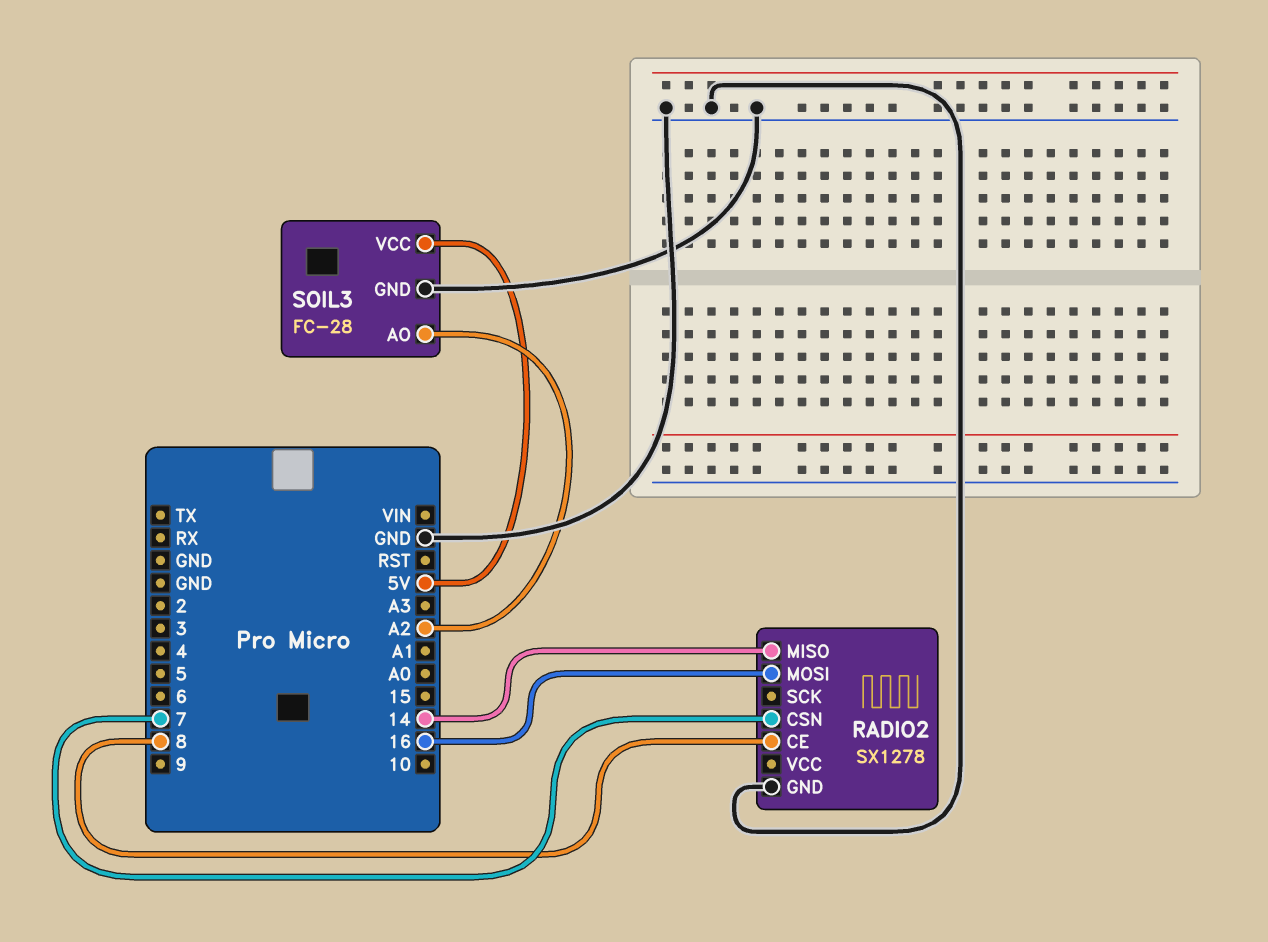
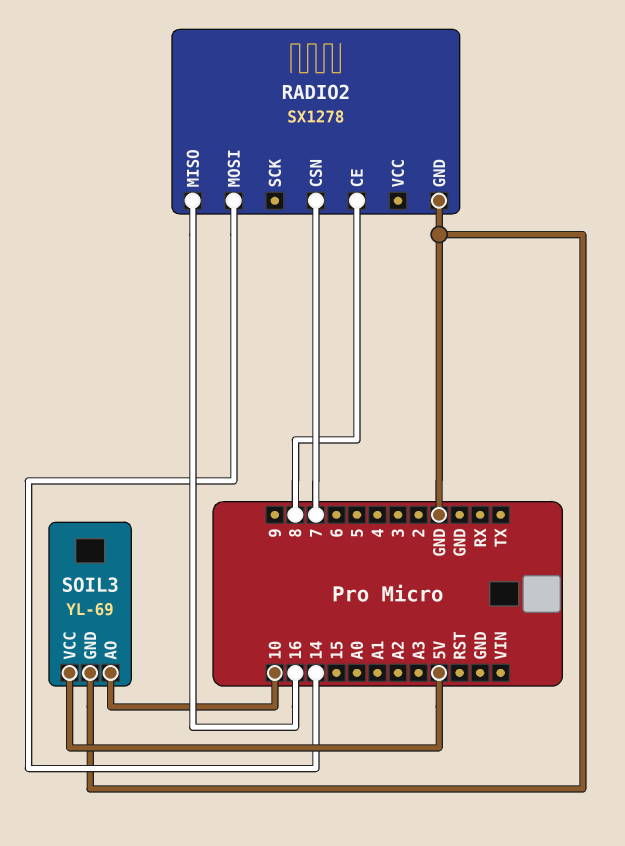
RADIO2 pin MISO: 14 -> 16
RADIO2 pin MOSI: 16 -> 14
SOIL3: FC-28 -> YL-69
SOIL3 pin AO: A2 -> 10

